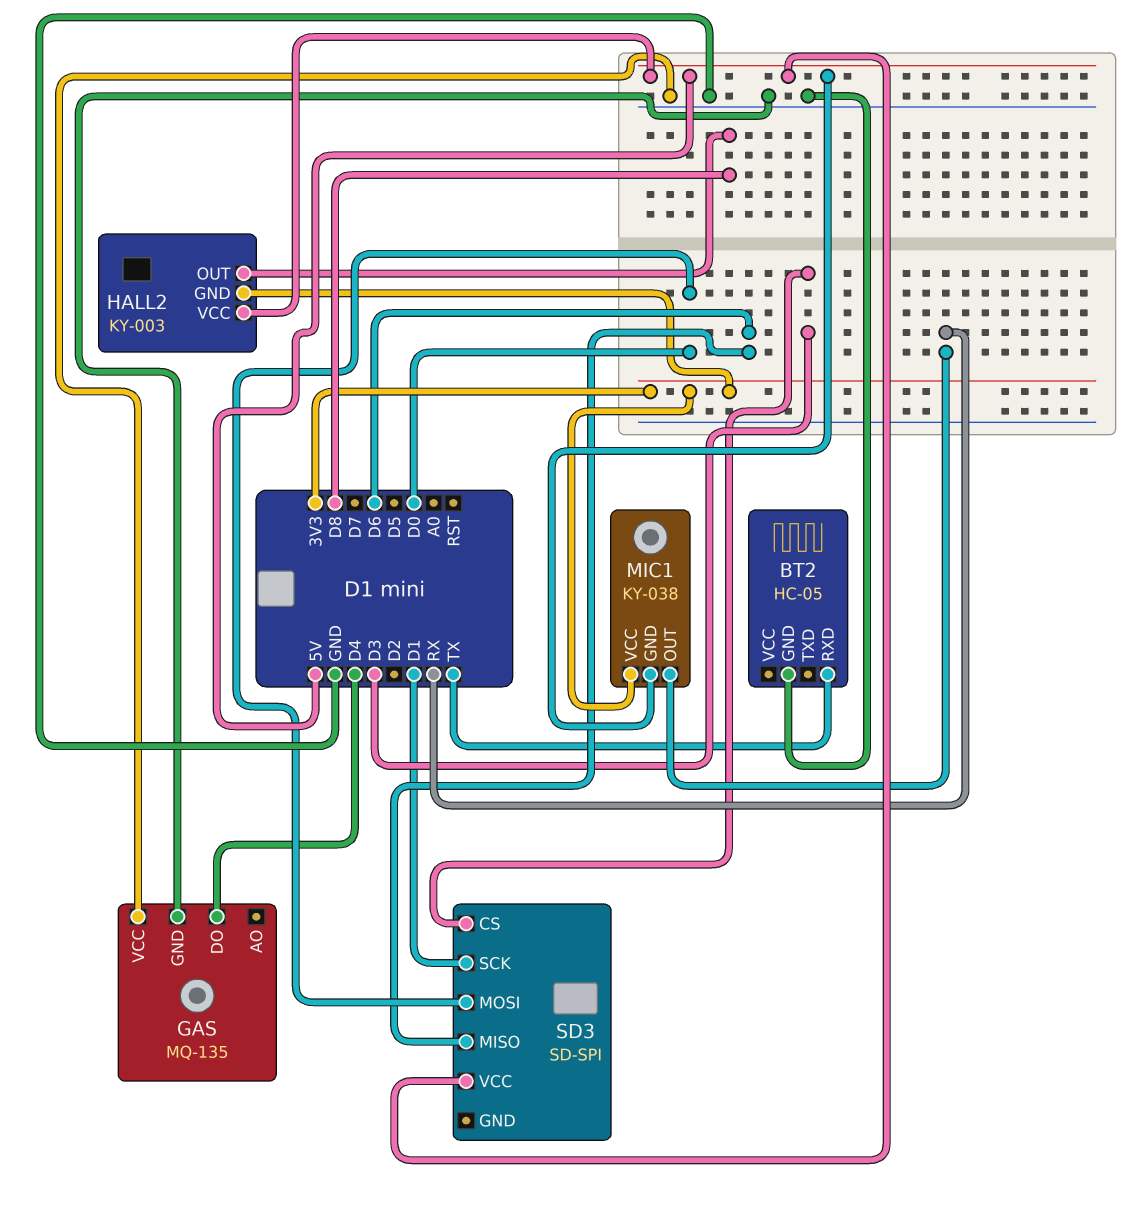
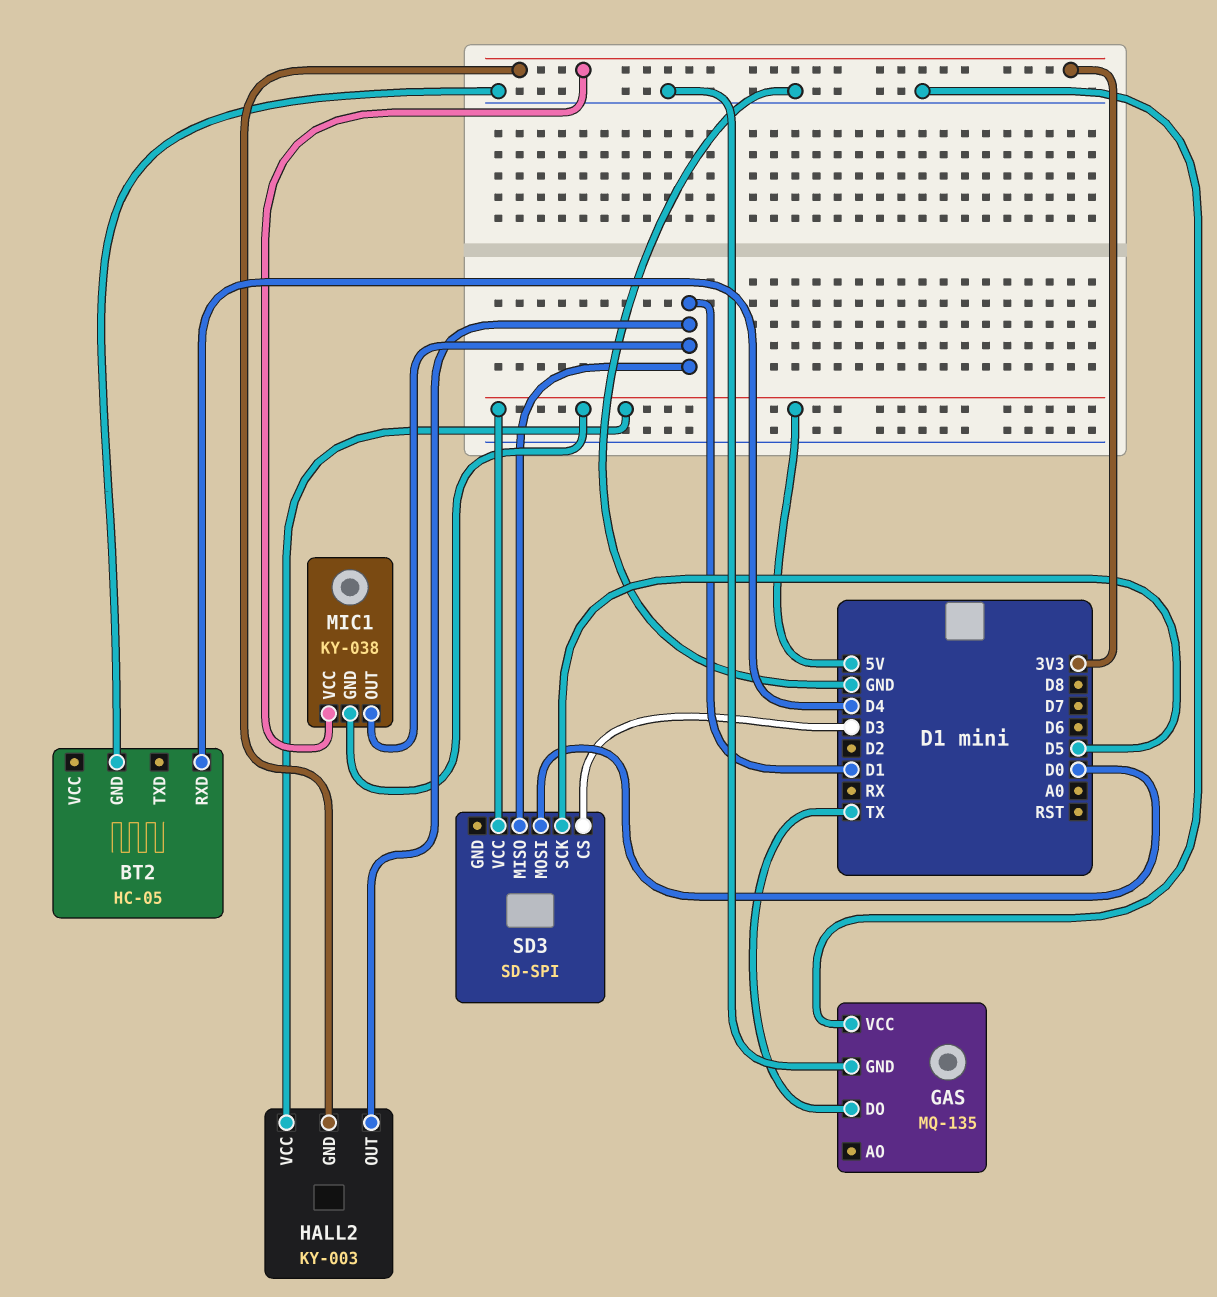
BT2 pin RXD: TX -> D4
GAS pin DO: D4 -> TX
HALL2 pin OUT: D8 -> D1
MIC1 pin OUT: RX -> D1
SD3 pin MISO: D6 -> D1
SD3 pin SCK: D1 -> D5

